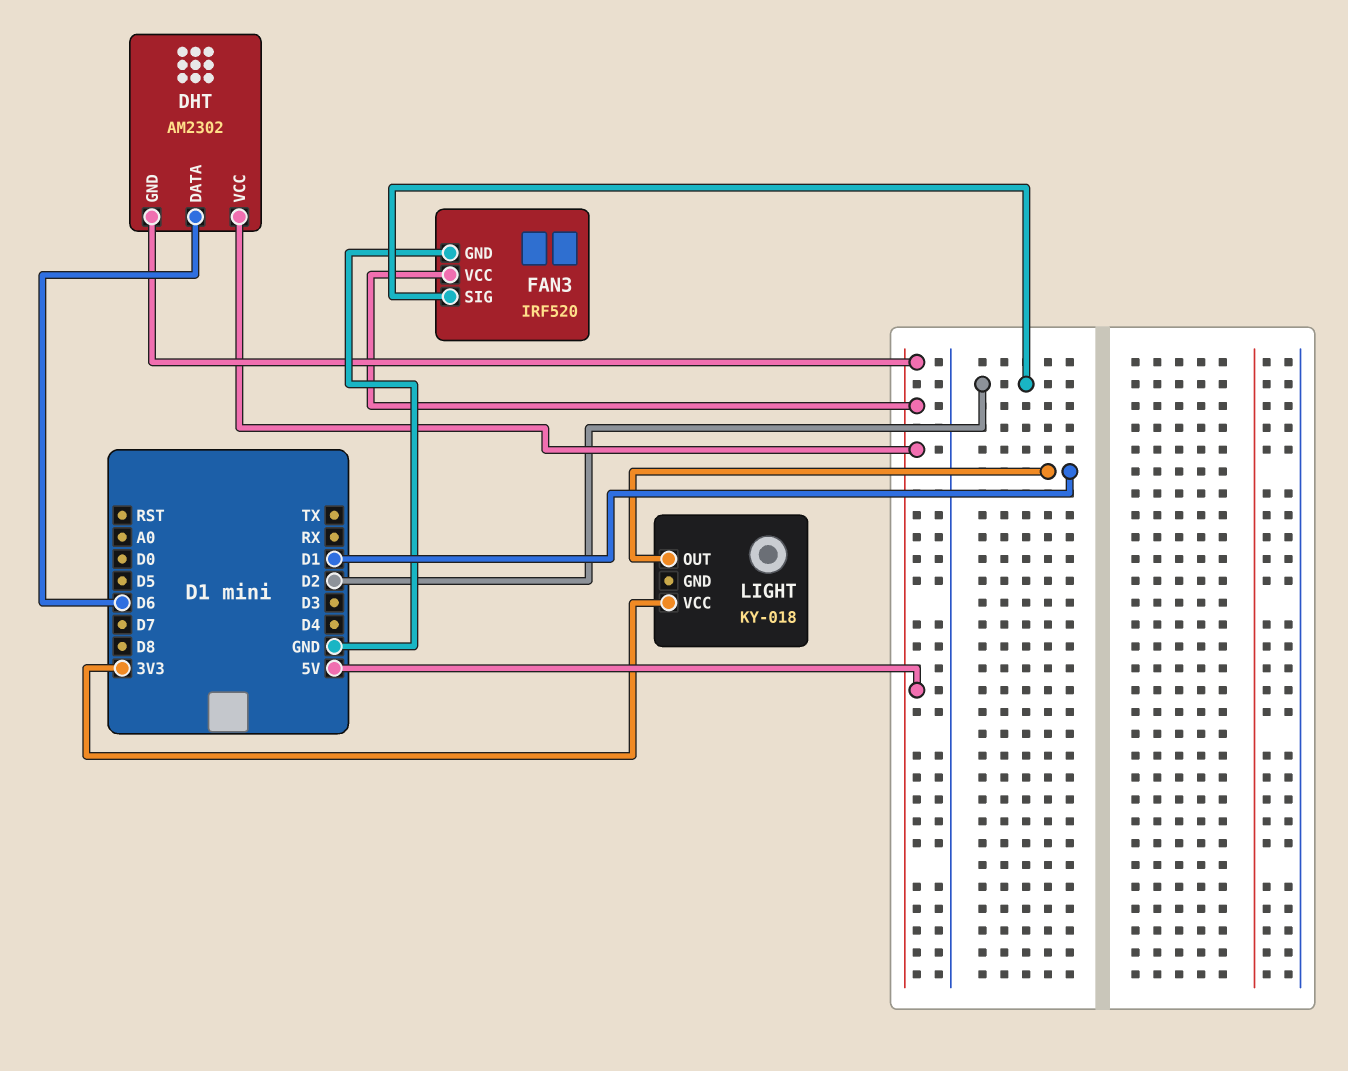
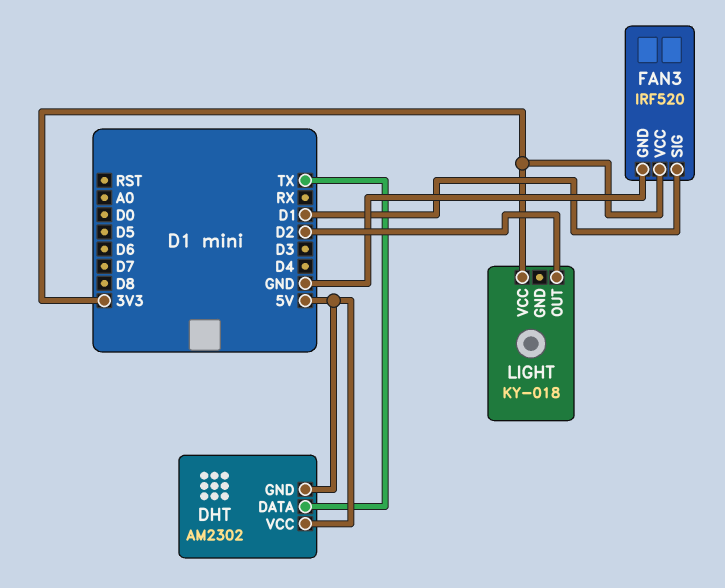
DHT pin DATA: D6 -> TX
FAN3 pin SIG: D2 -> D1
FAN3 pin VCC: 5V -> 3V3
LIGHT pin OUT: D1 -> D2

